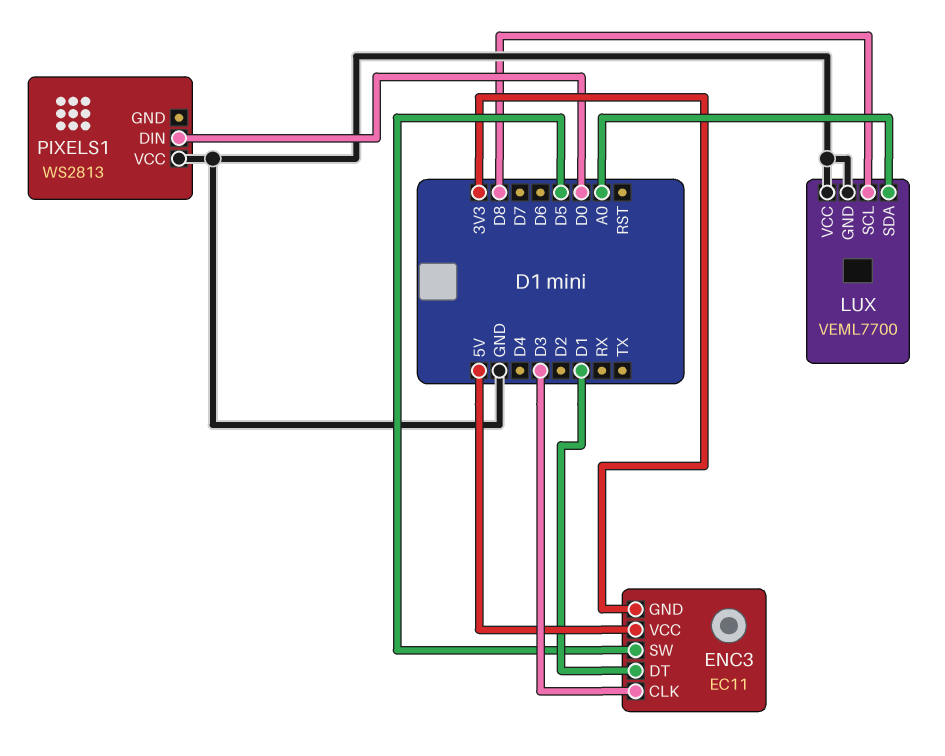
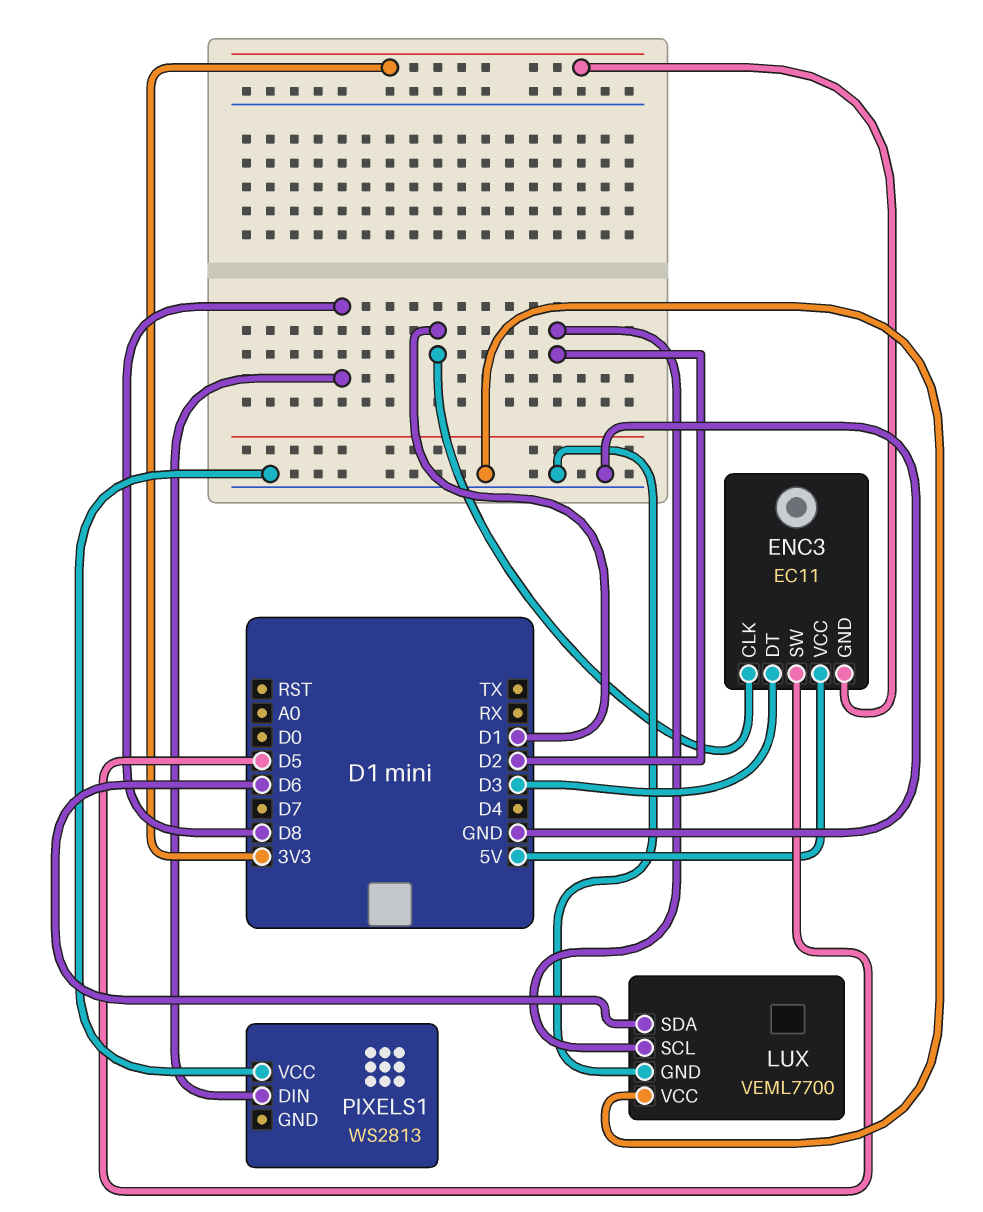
ENC3 pin CLK: D3 -> D1
ENC3 pin DT: D1 -> D3
LUX pin SCL: D8 -> D2
LUX pin SDA: A0 -> D6
PIXELS1 pin DIN: D0 -> D8

